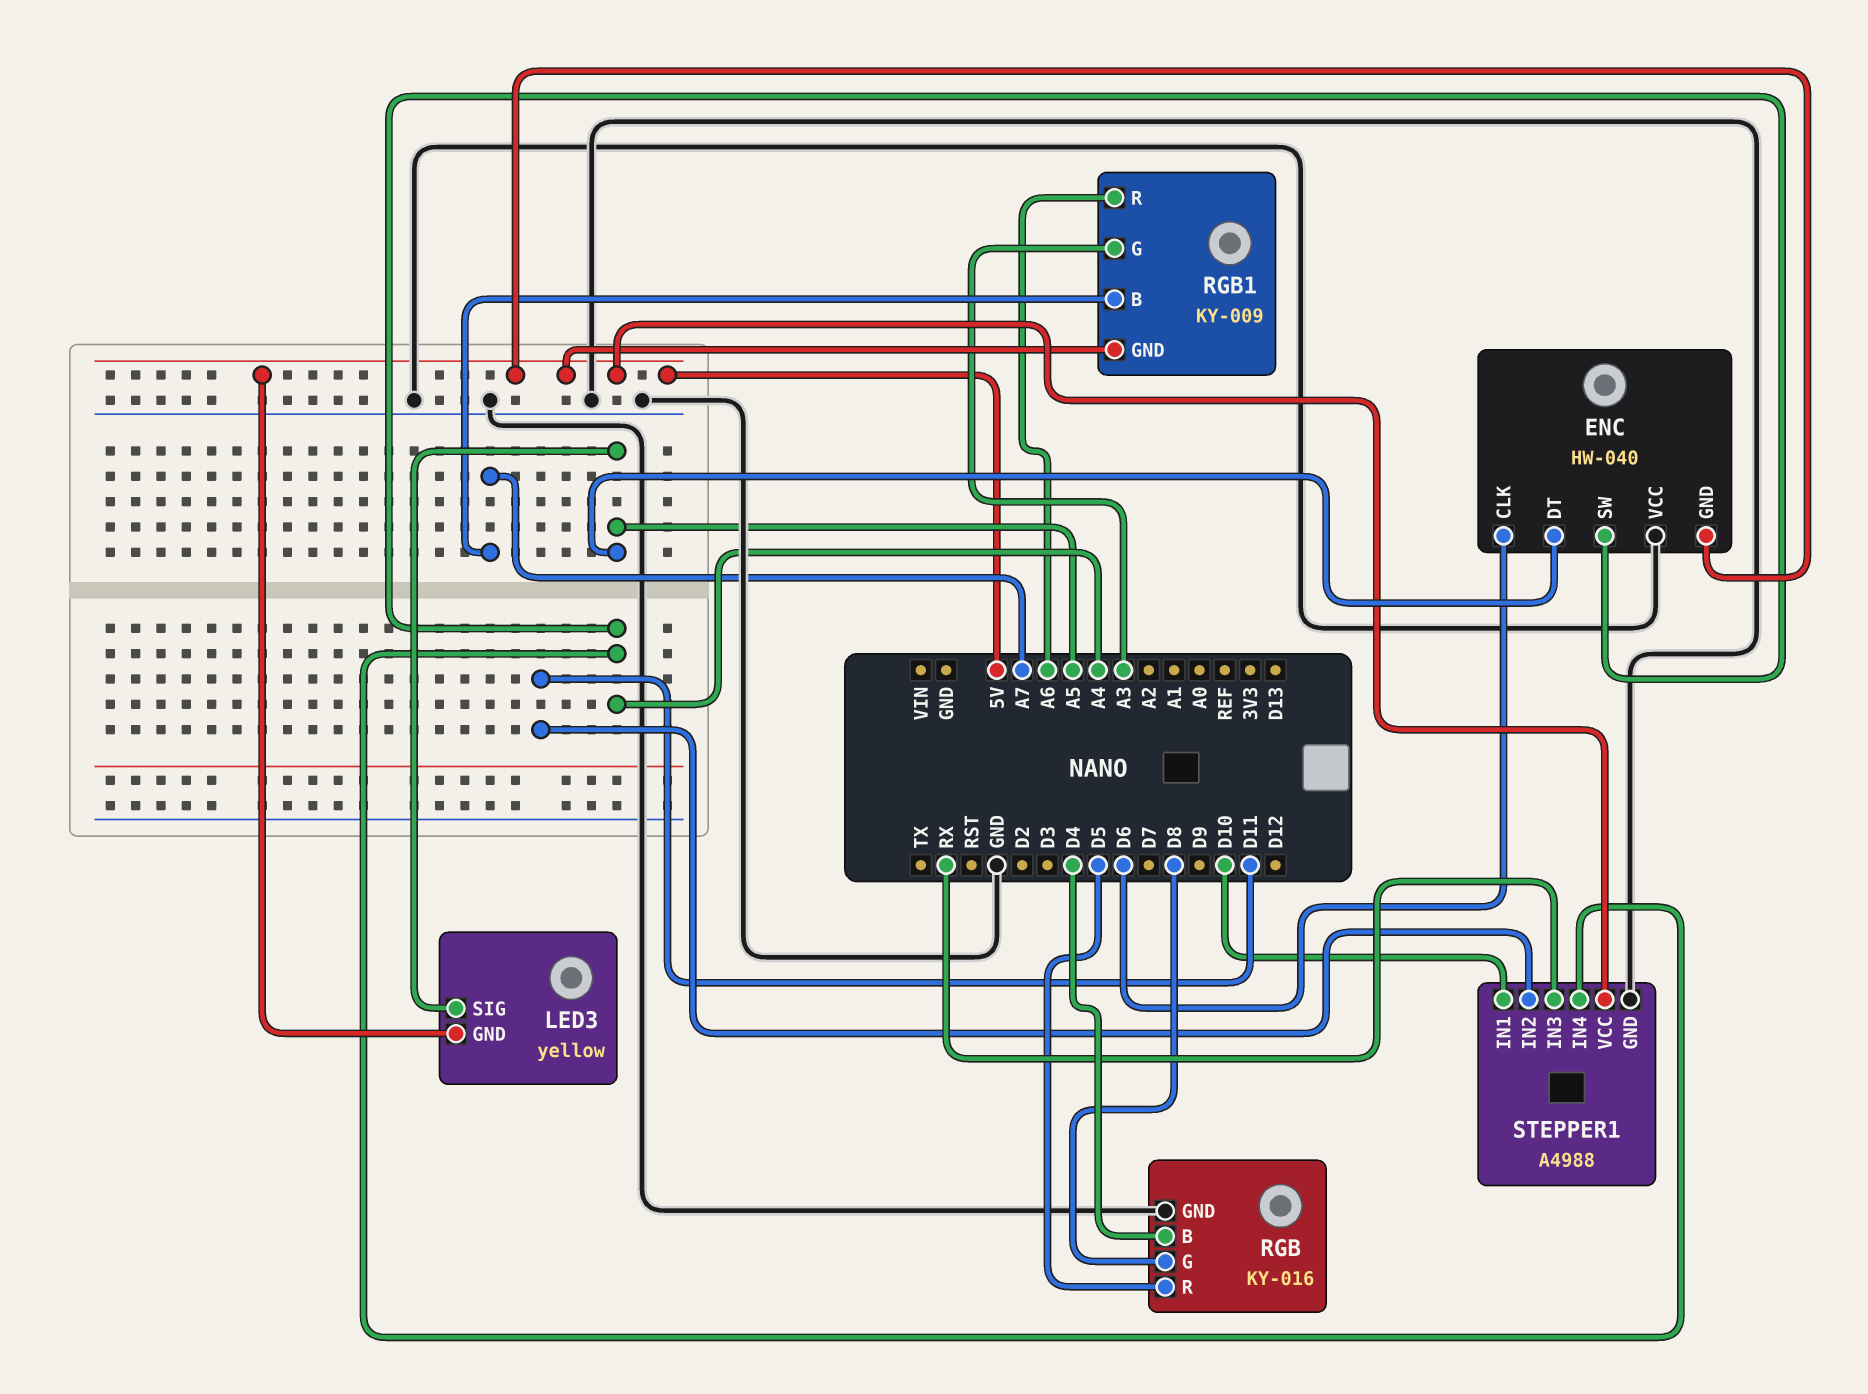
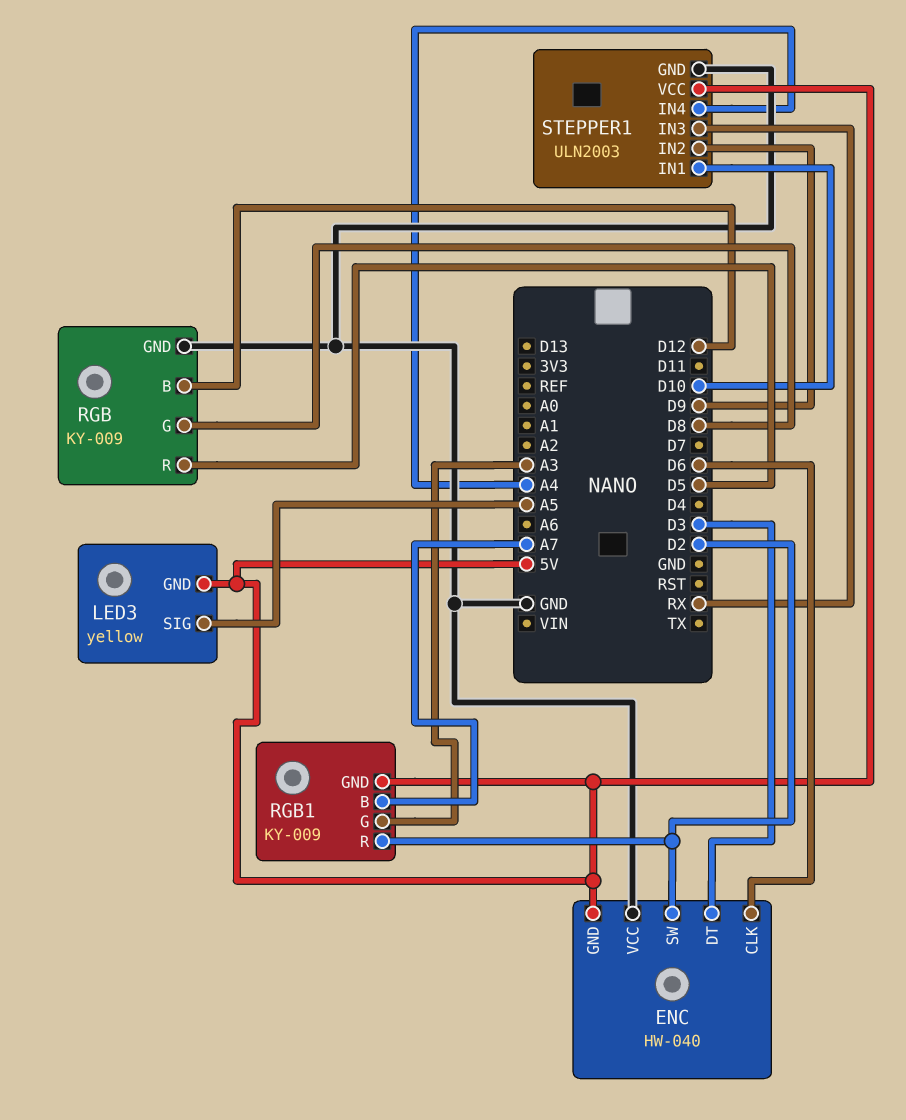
ENC pin DT: A5 -> D3
ENC pin SW: A4 -> D2
RGB: KY-016 -> KY-009
RGB pin B: D4 -> D12
RGB1 pin R: A6 -> D2
STEPPER1: A4988 -> ULN2003
STEPPER1 pin IN2: D11 -> D9

